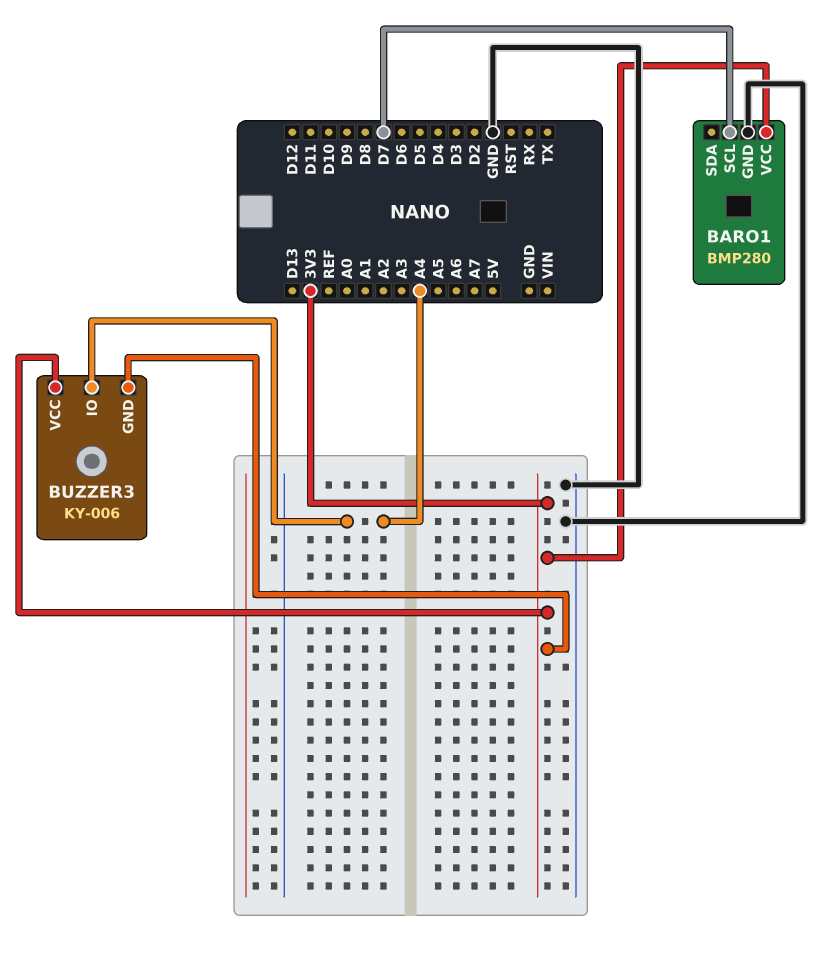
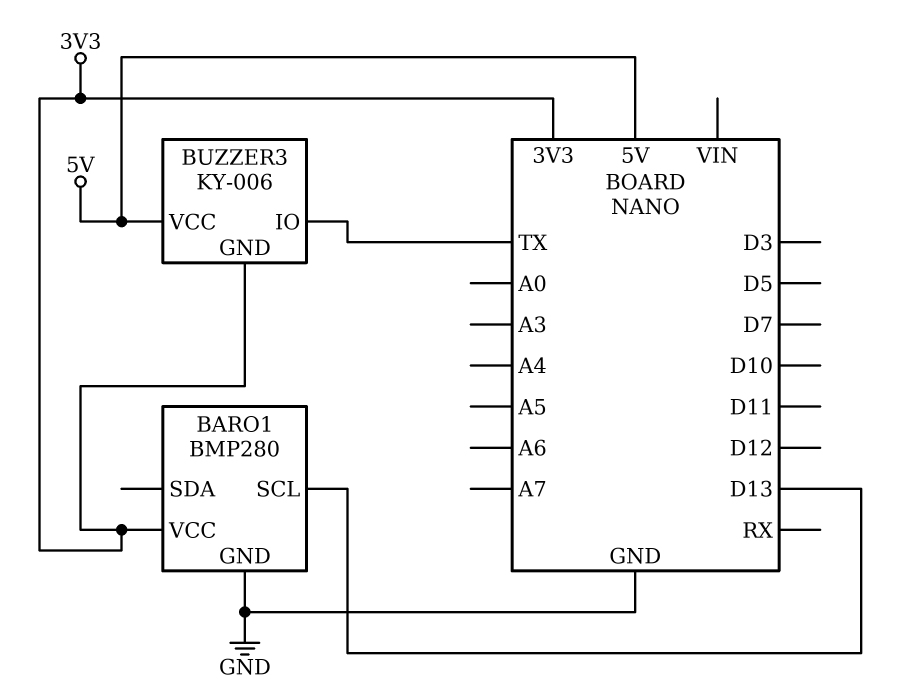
BARO1 pin SCL: D7 -> D13
BUZZER3 pin IO: A4 -> TX
BUZZER3 pin VCC: 3V3 -> 5V

